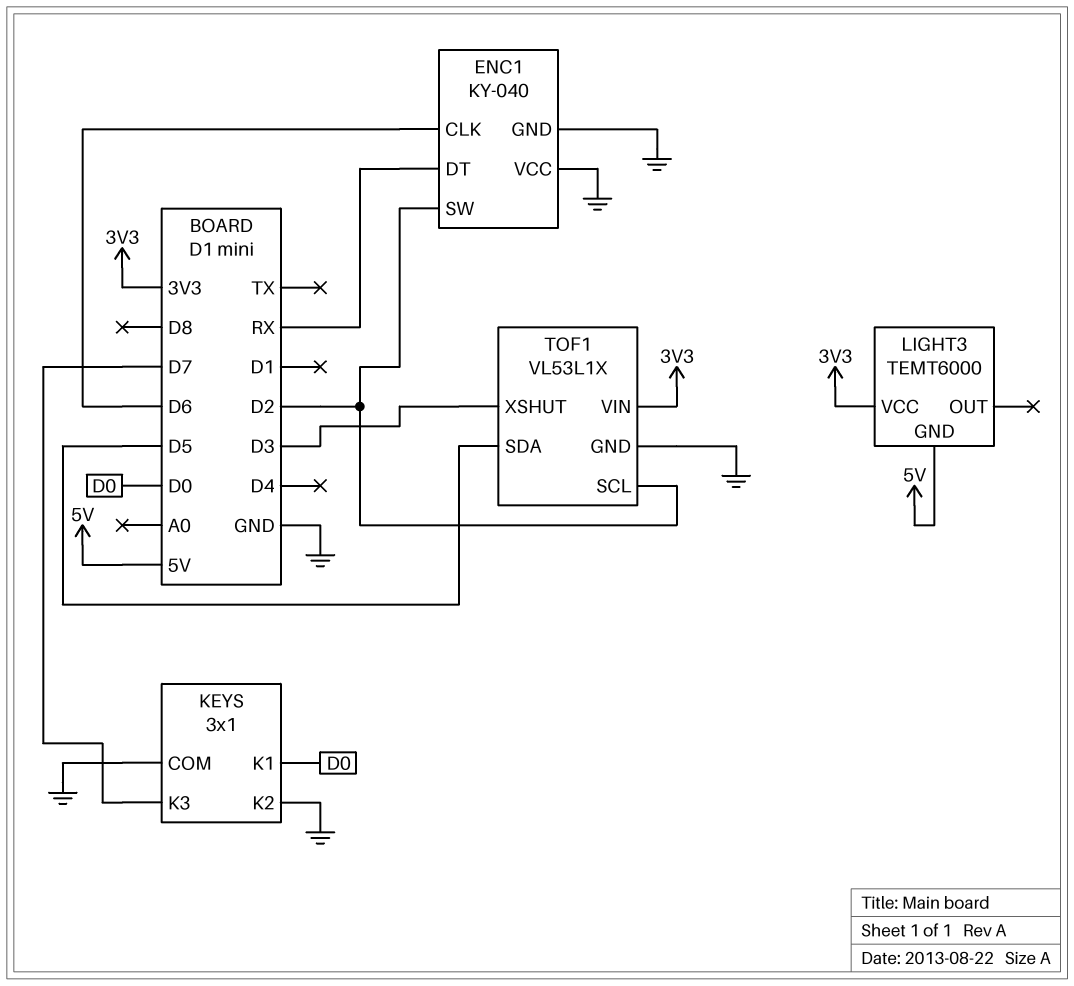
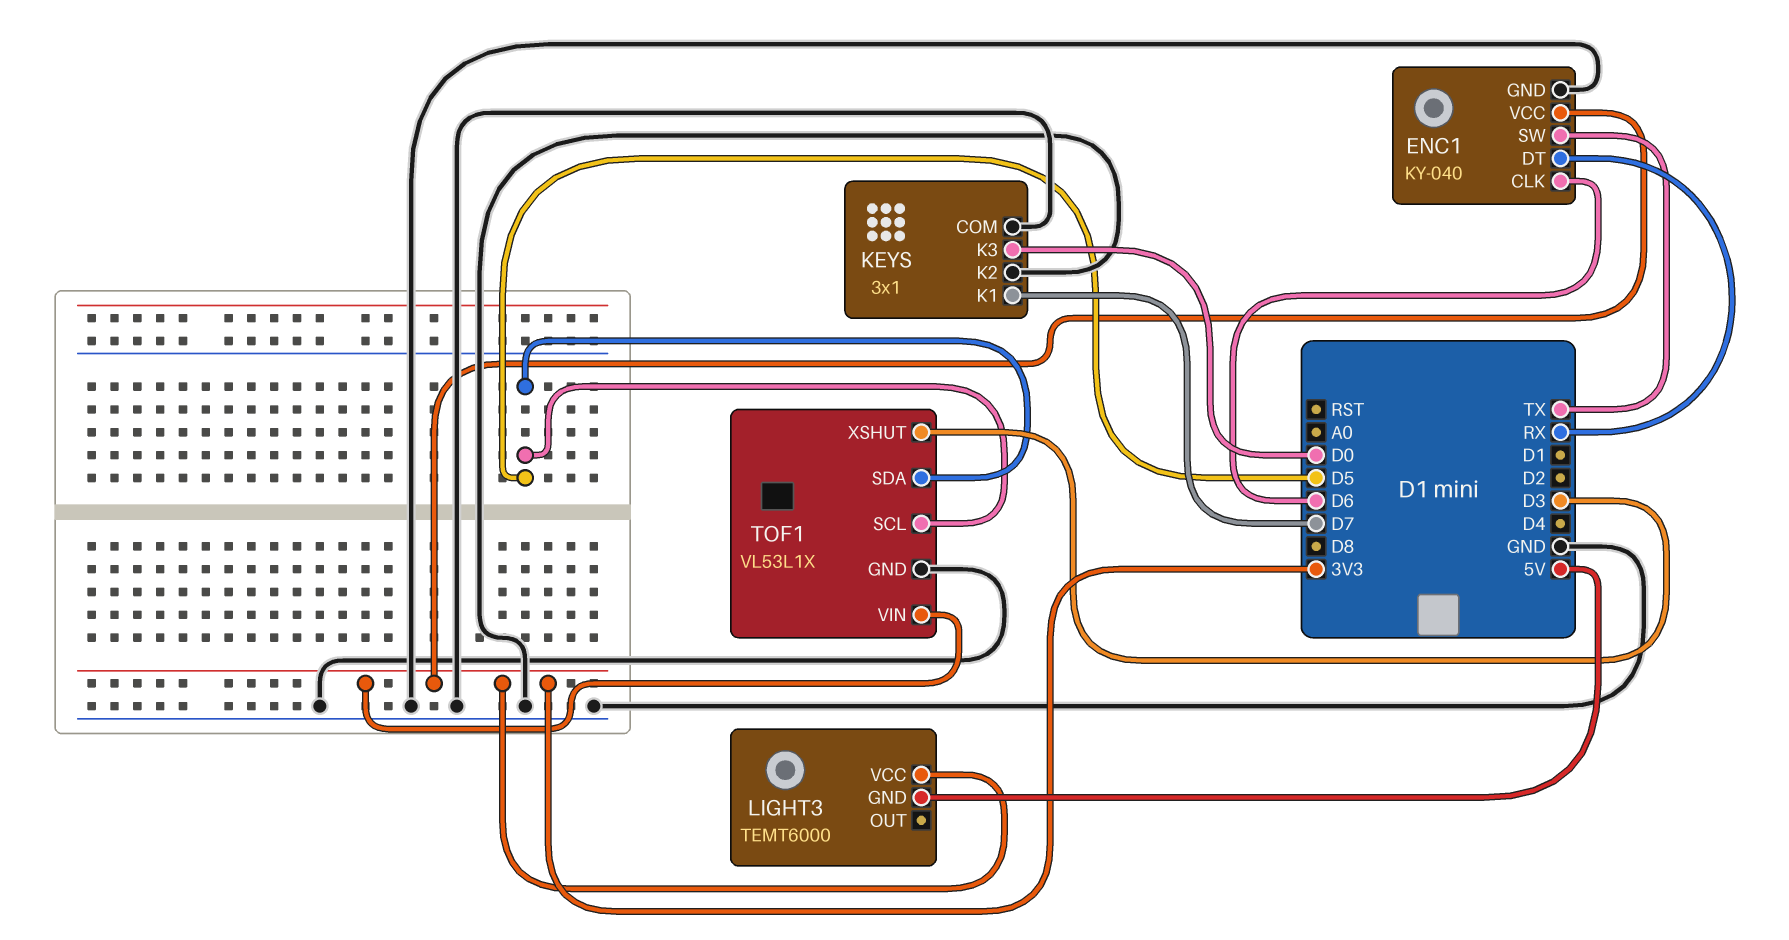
ENC1 pin SW: D2 -> TX
ENC1 pin VCC: GND -> 3V3
KEYS pin K1: D0 -> D7
KEYS pin K3: D7 -> D0
TOF1 pin SCL: D2 -> D5

